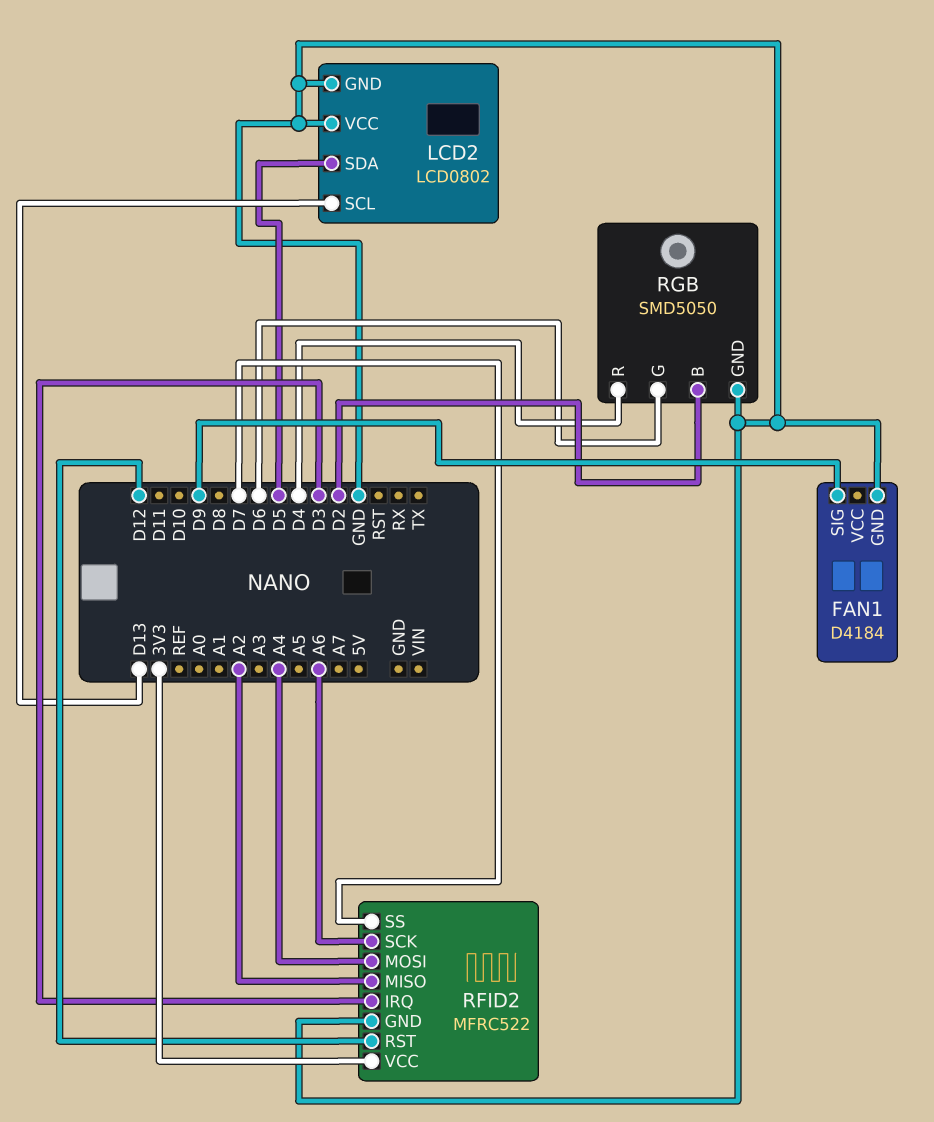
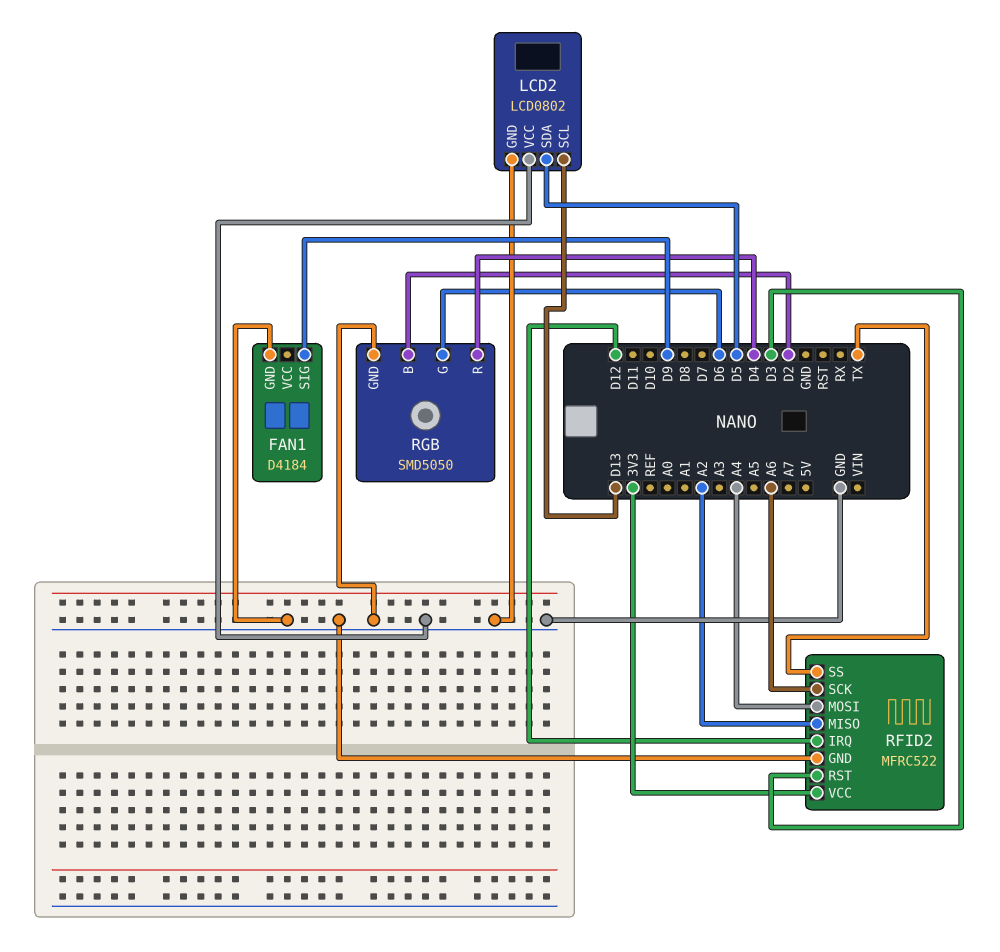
RFID2 pin IRQ: D3 -> D12
RFID2 pin RST: D12 -> D3
RFID2 pin SS: D7 -> TX

